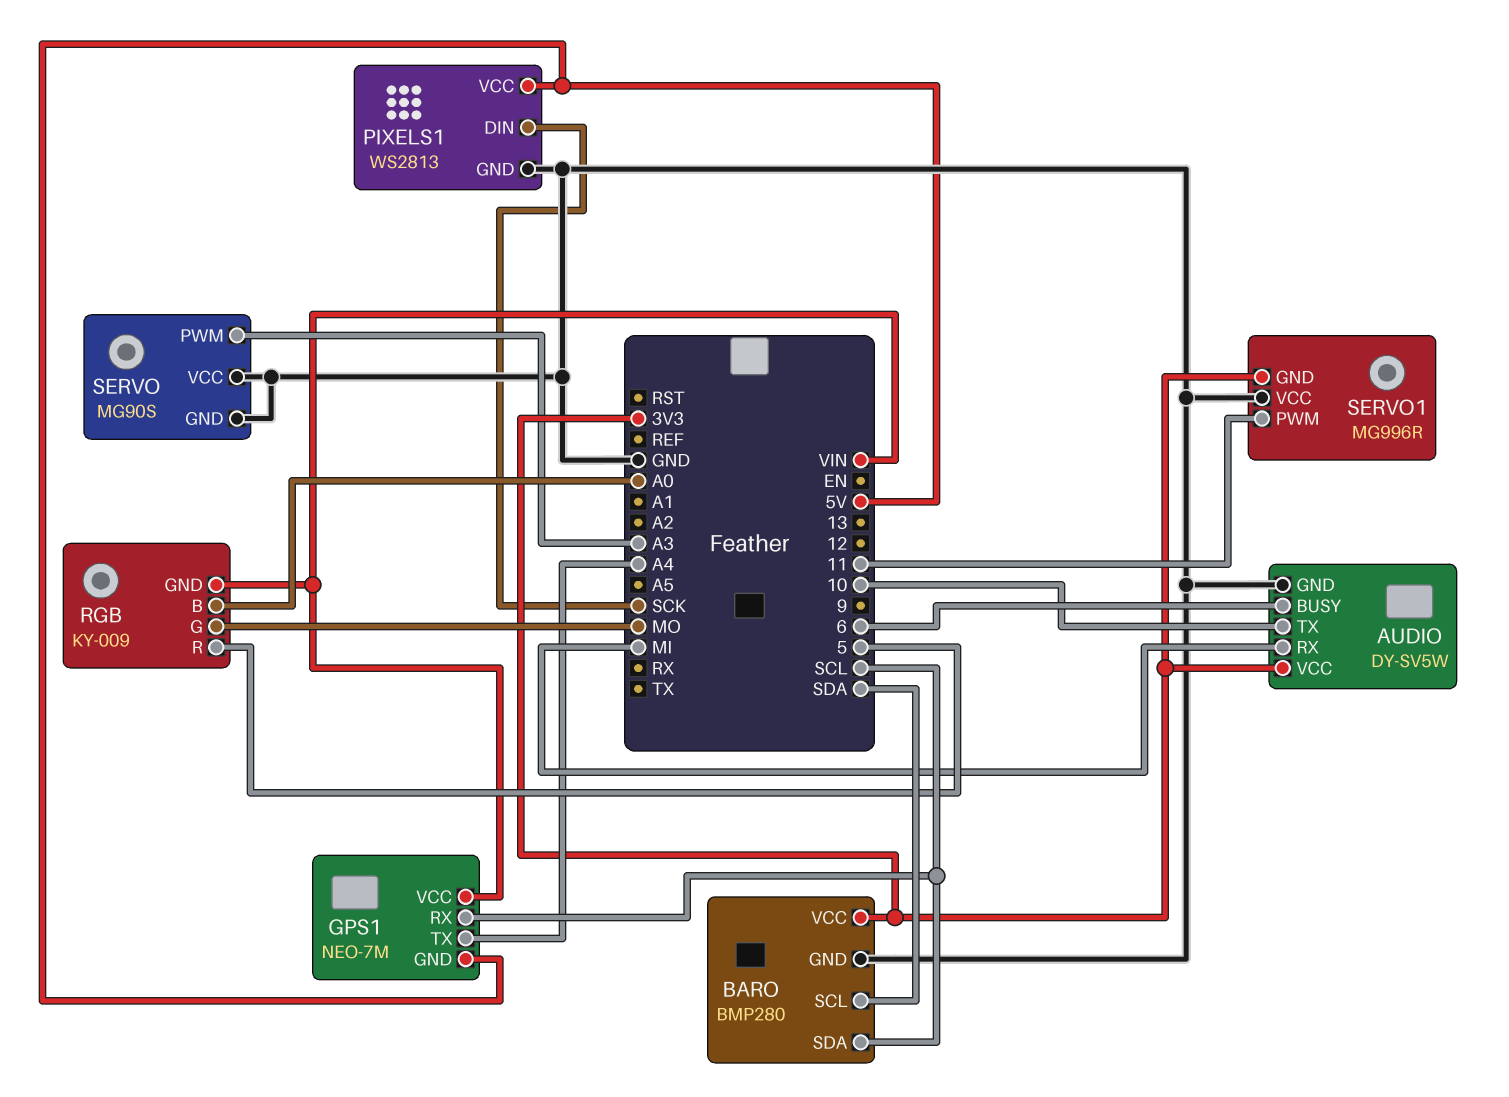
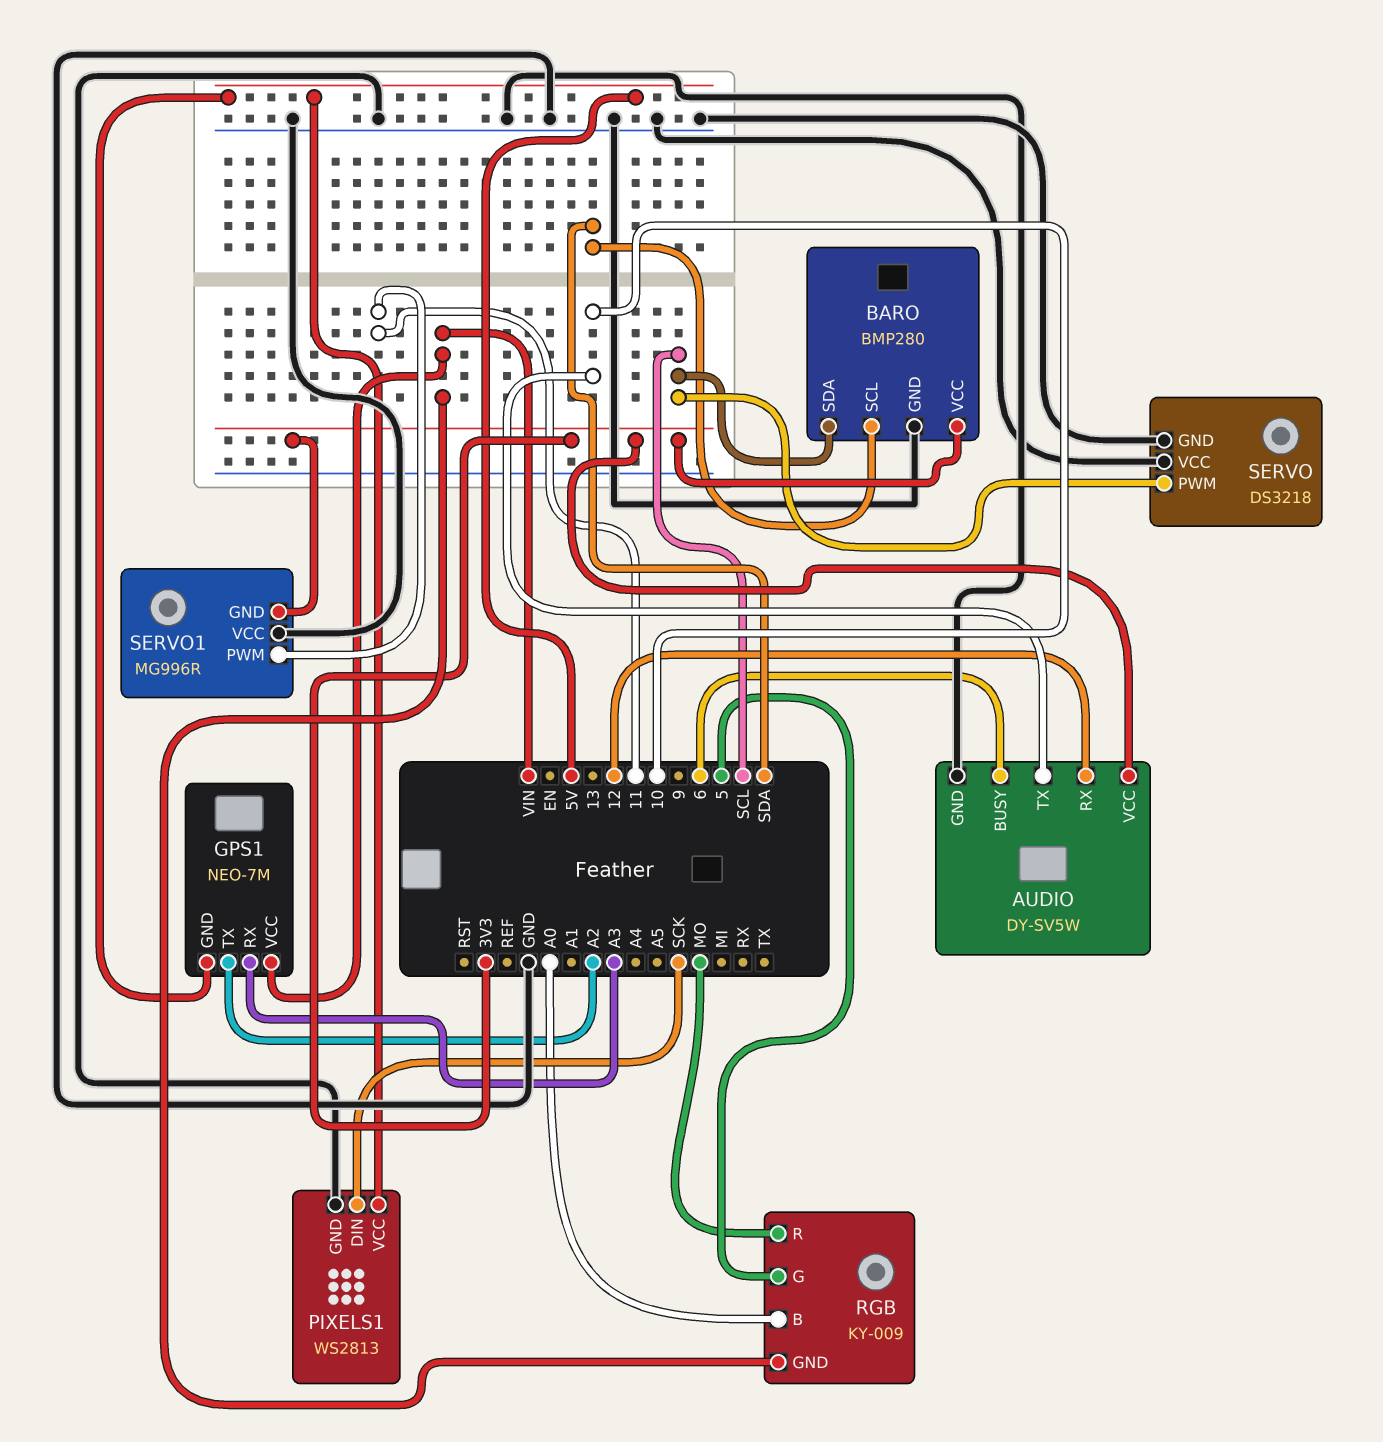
AUDIO pin RX: MI -> 12
GPS1 pin RX: SCL -> A3
GPS1 pin TX: A4 -> A2
RGB pin G: MO -> 5
RGB pin R: 5 -> MO
SERVO: MG90S -> DS3218
SERVO pin PWM: A3 -> SCL

